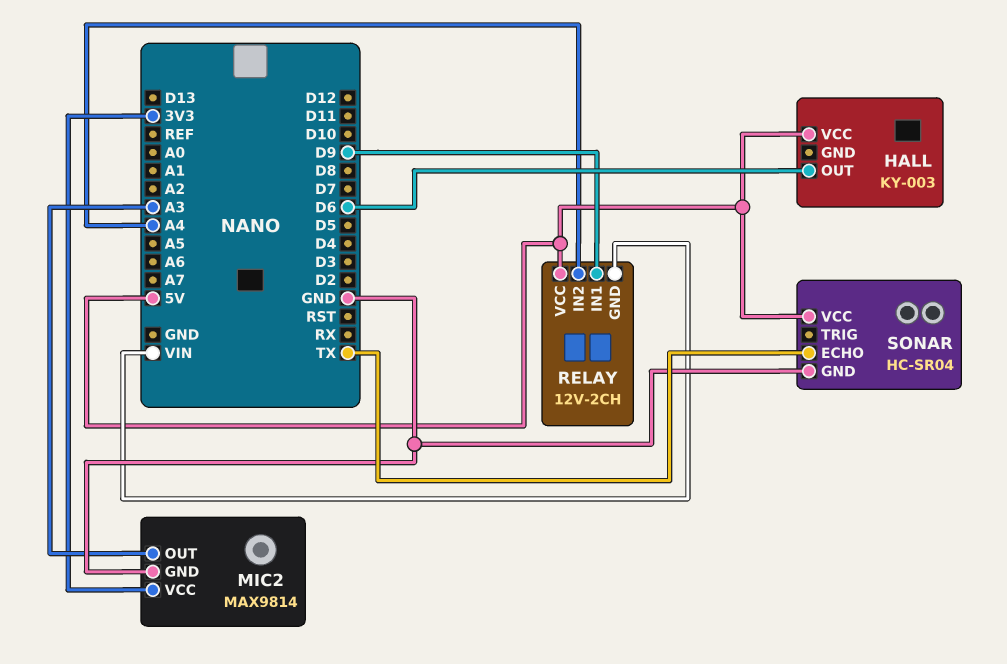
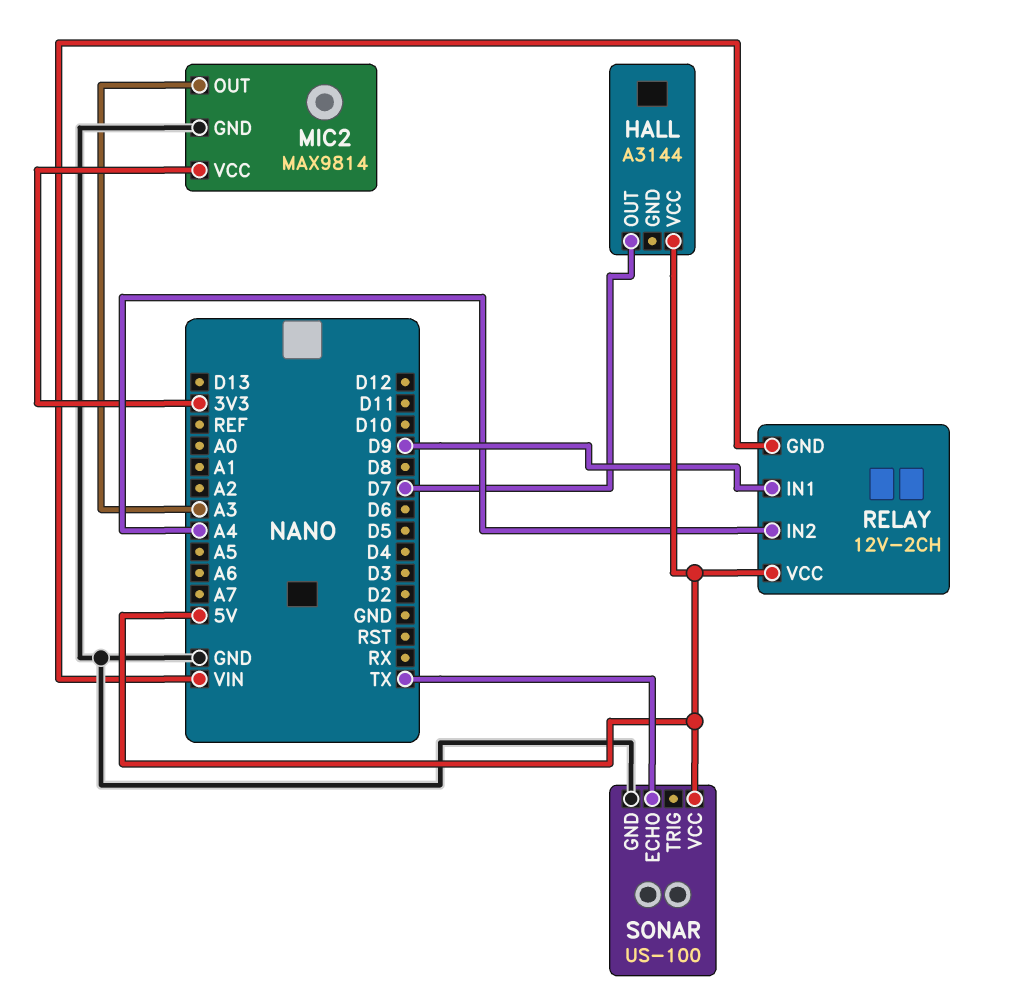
HALL: KY-003 -> A3144
HALL pin OUT: D6 -> D7
SONAR: HC-SR04 -> US-100

